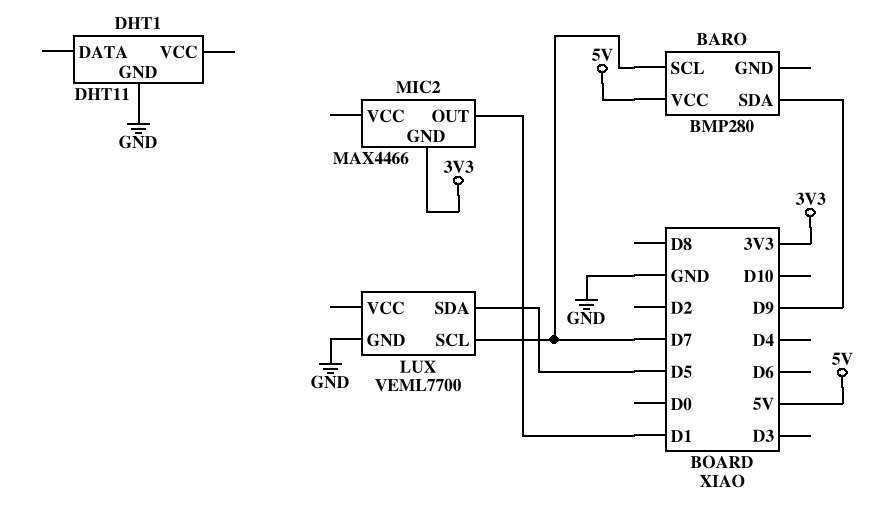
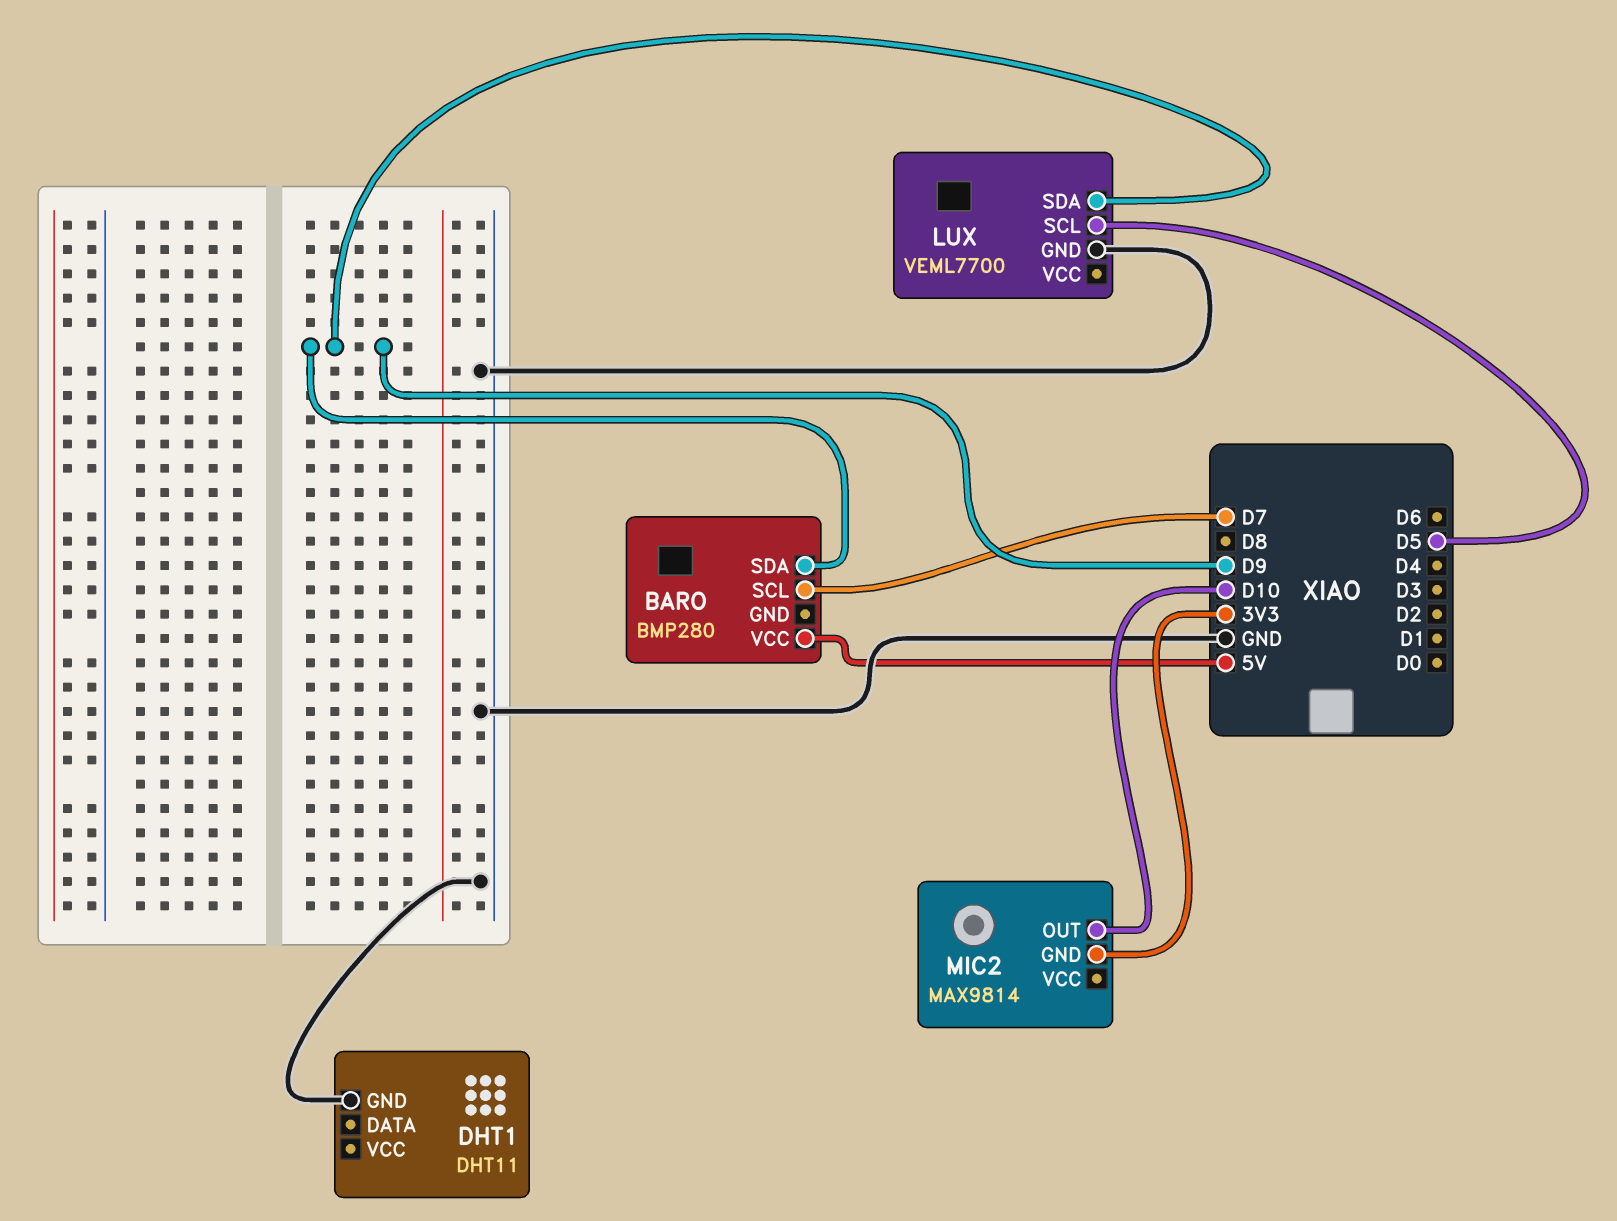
LUX pin SCL: D7 -> D5
LUX pin SDA: D5 -> D9
MIC2: MAX4466 -> MAX9814
MIC2 pin OUT: D1 -> D10

